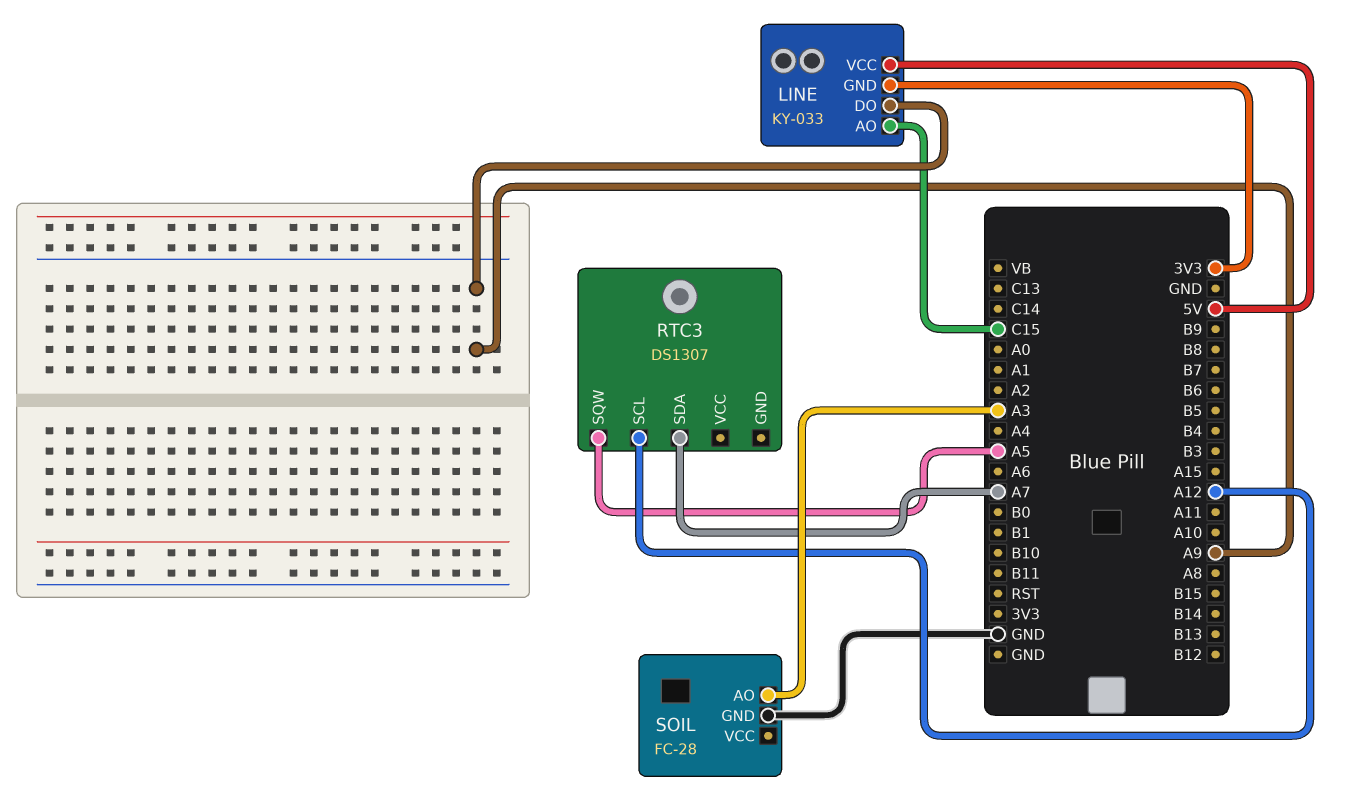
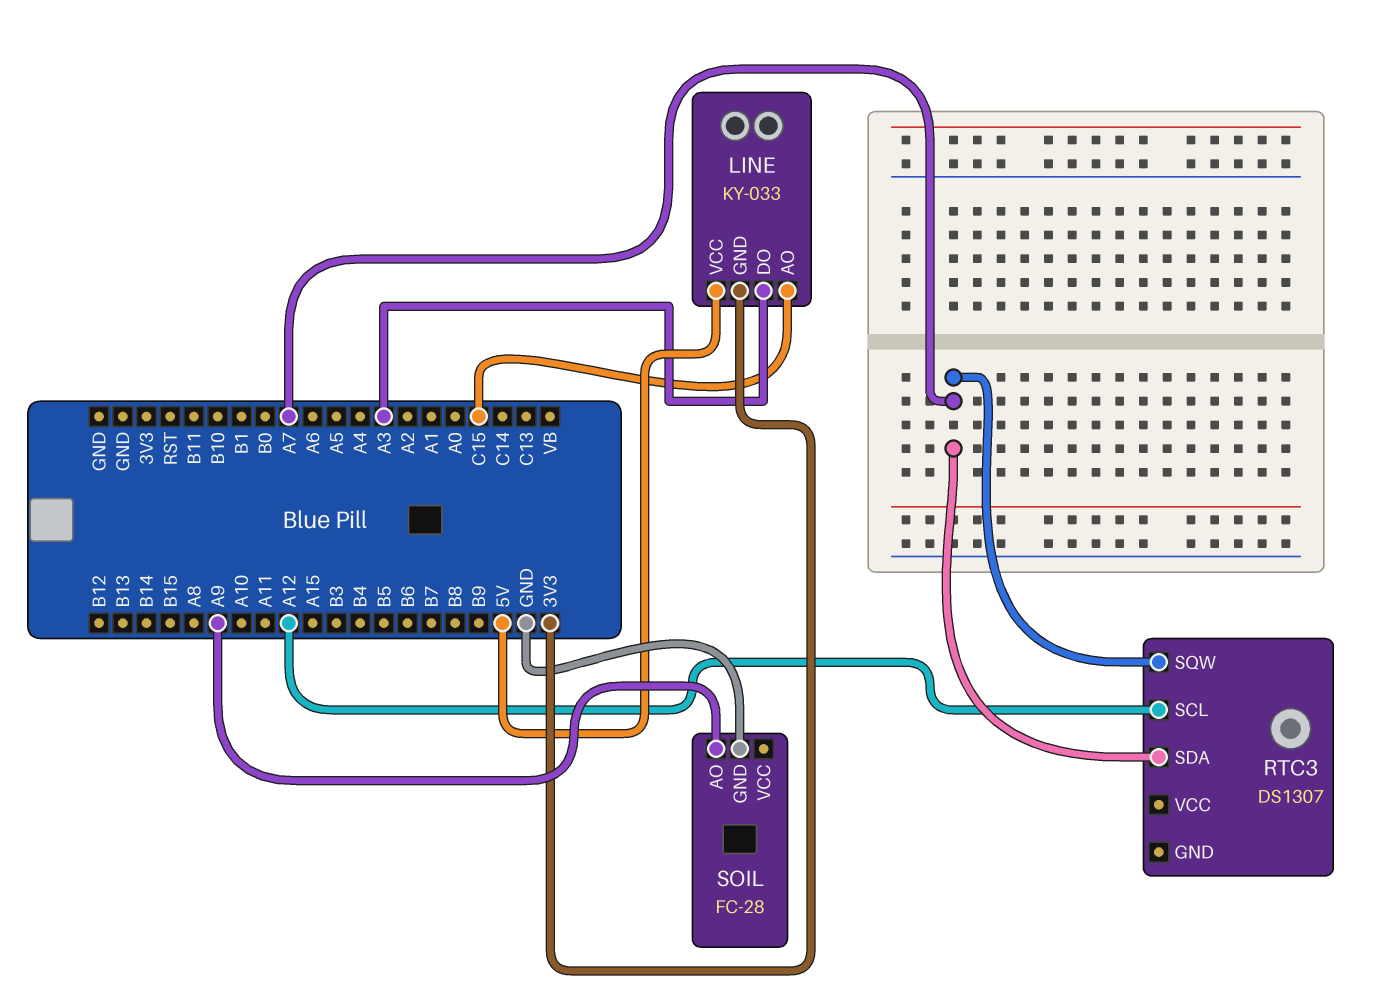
LINE pin DO: A9 -> A3
RTC3 pin SQW: A5 -> A7
SOIL pin AO: A3 -> A9

